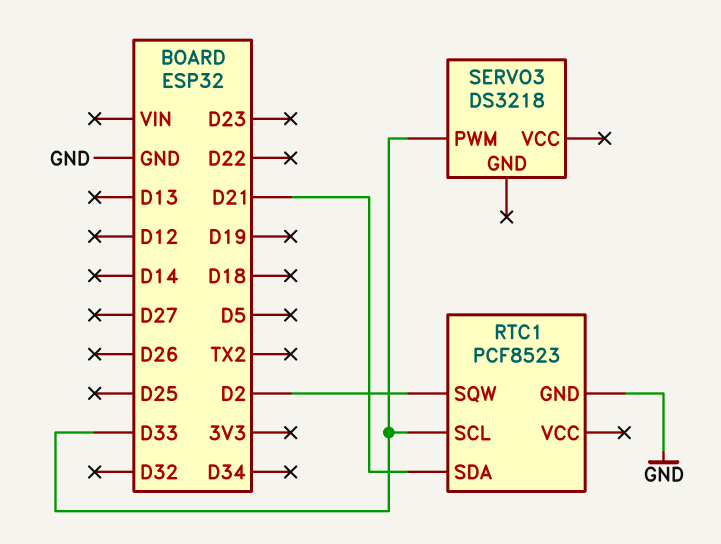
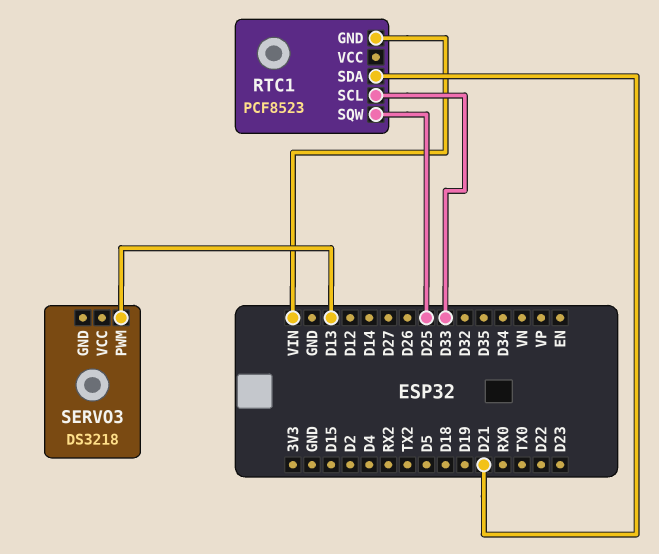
RTC1 pin GND: GND -> VIN
RTC1 pin SQW: D2 -> D25
SERVO3 pin PWM: D33 -> D13

